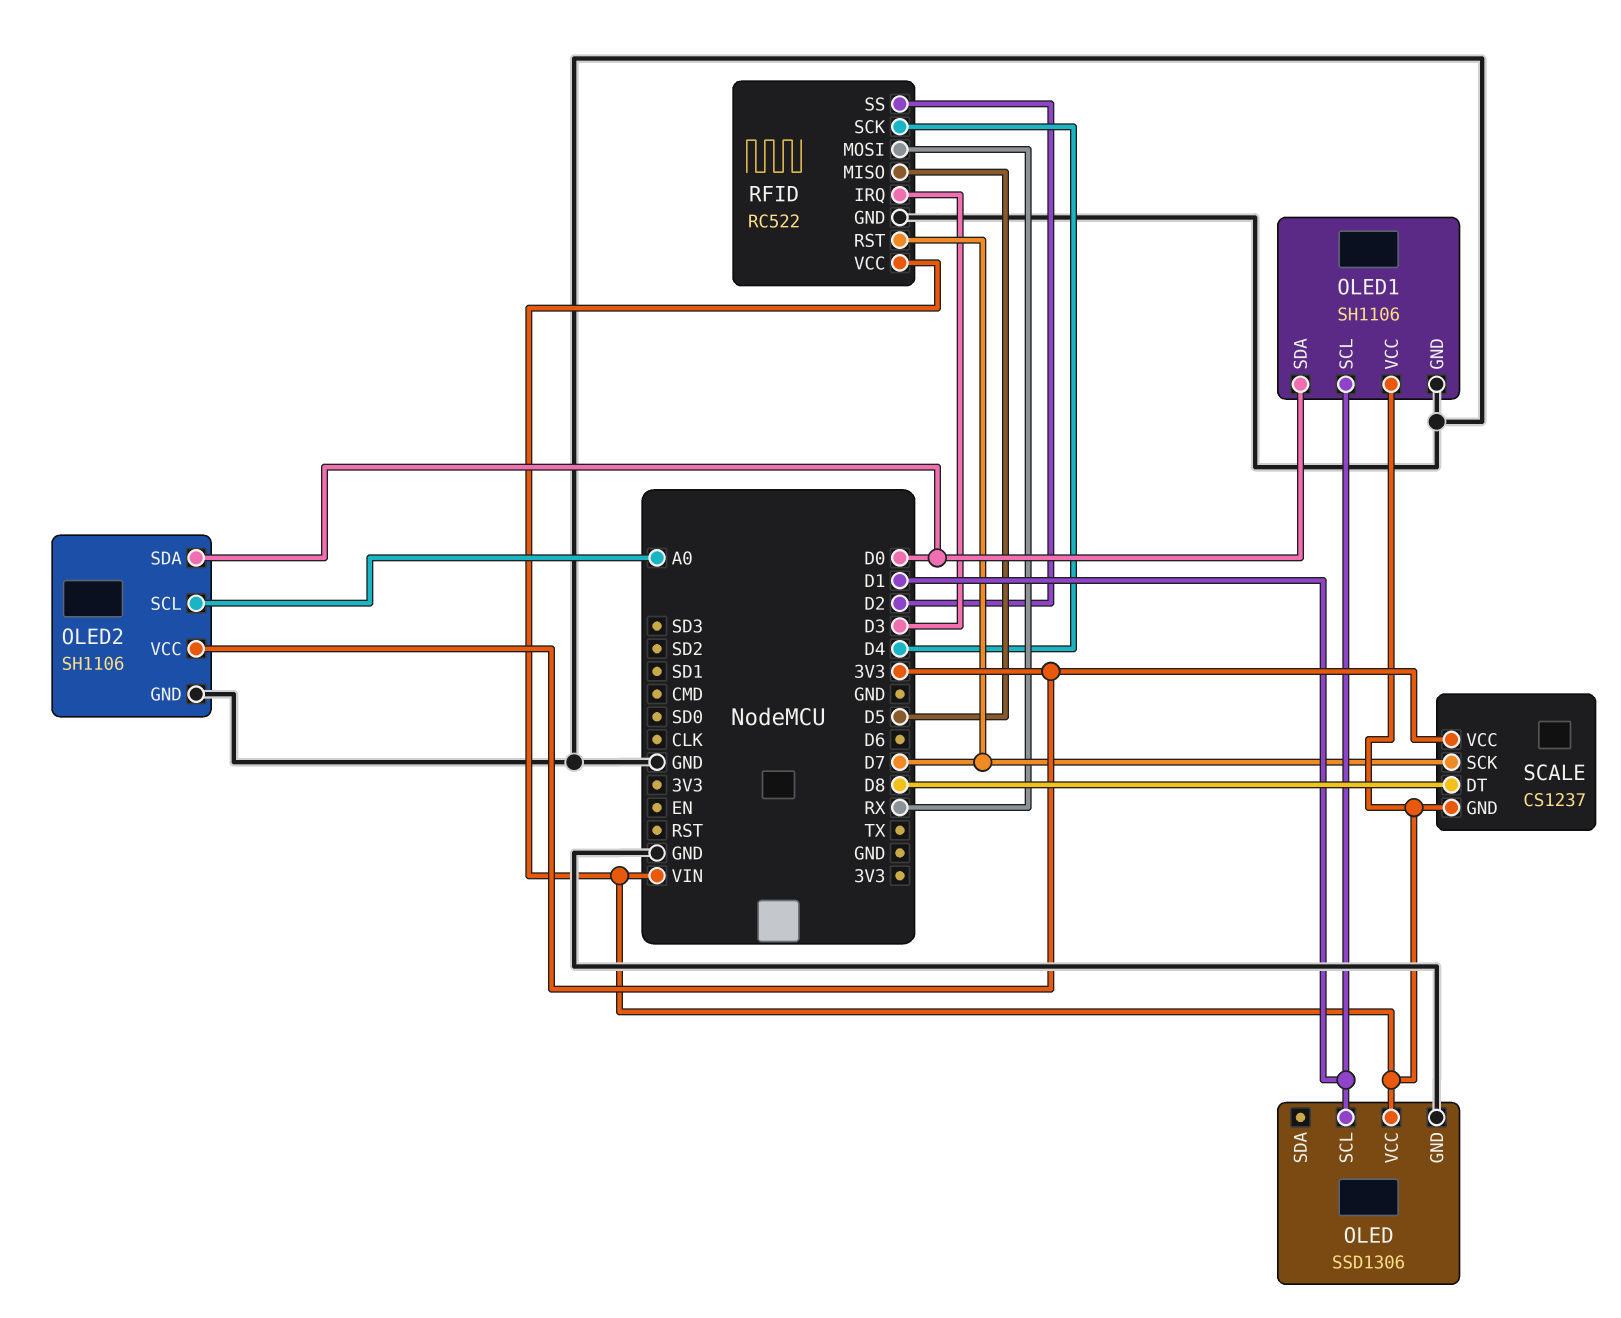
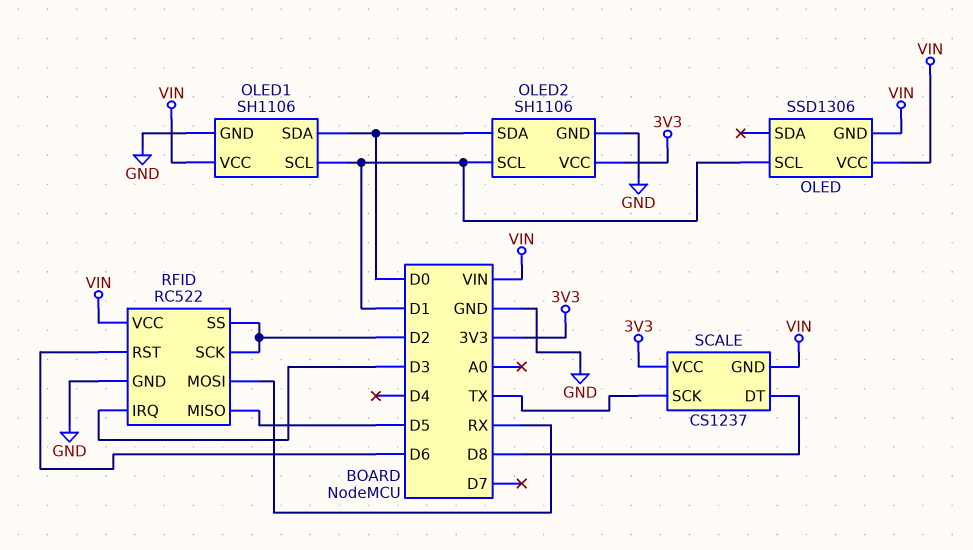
OLED pin GND: GND -> VIN
OLED2 pin SCL: A0 -> D1
RFID pin RST: D7 -> D6
RFID pin SCK: D4 -> D2
SCALE pin SCK: D7 -> TX

